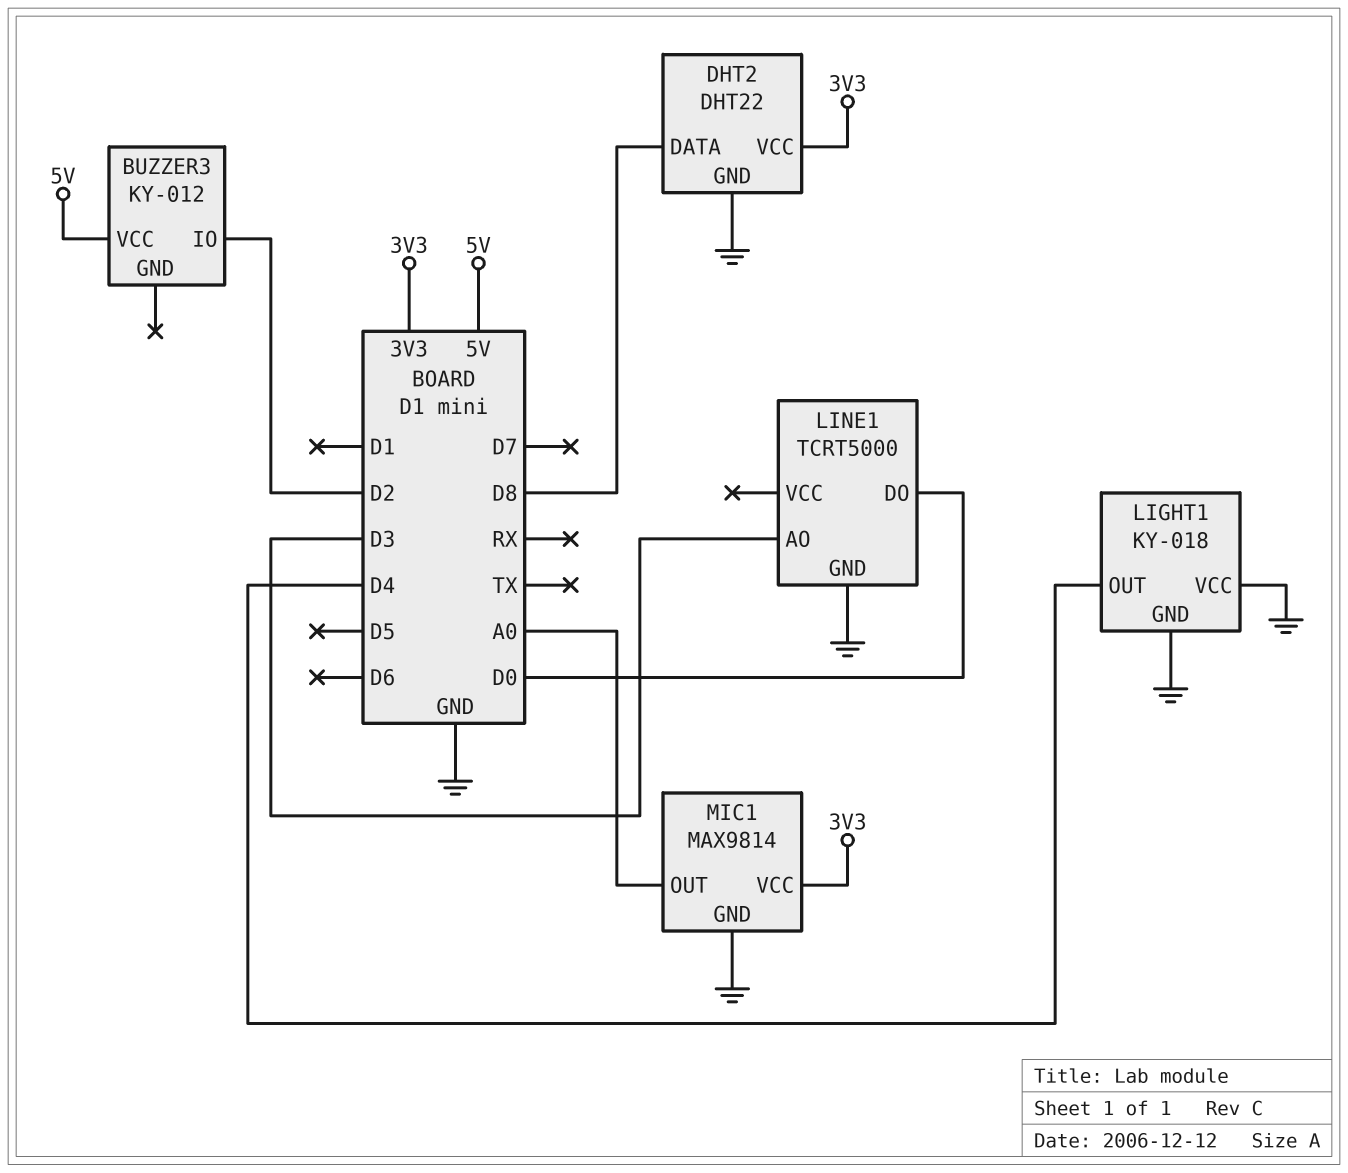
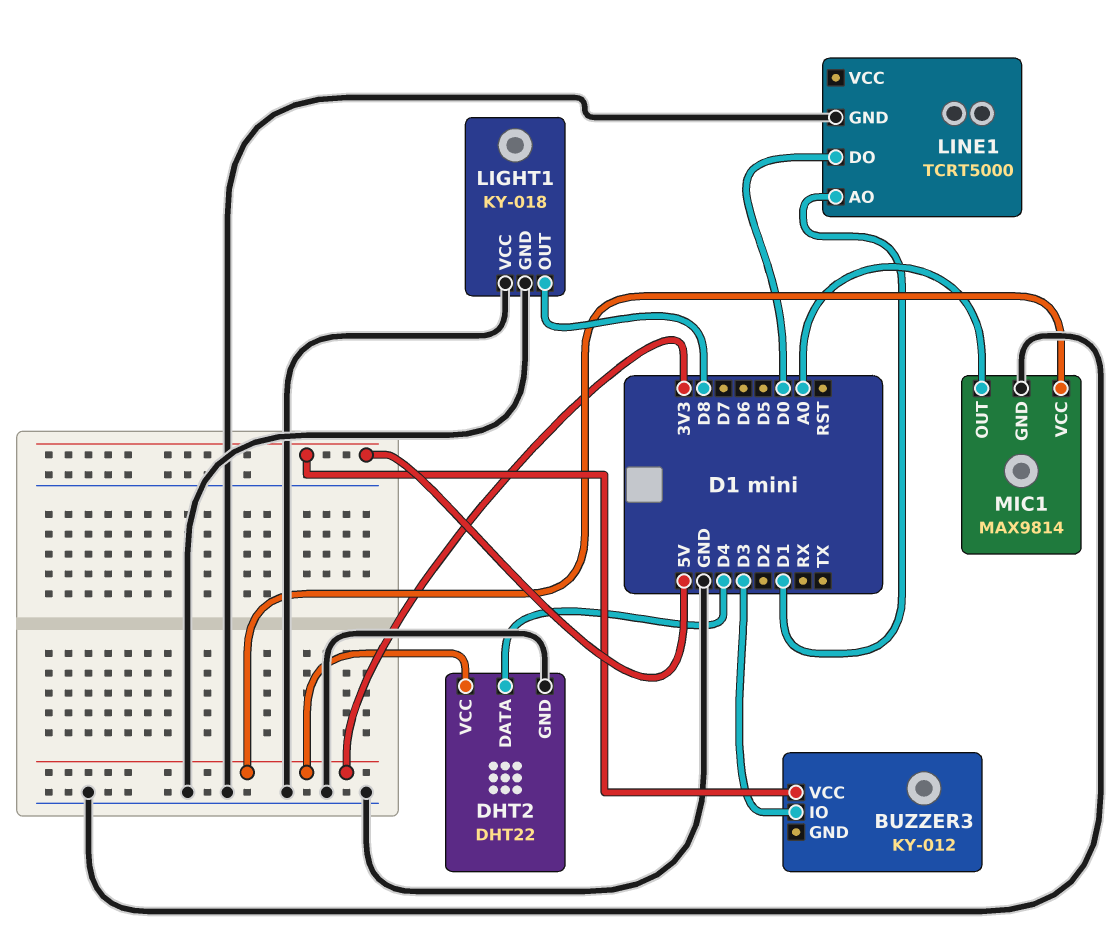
BUZZER3 pin IO: D2 -> D3
DHT2 pin DATA: D8 -> D4
LIGHT1 pin OUT: D4 -> D8
LINE1 pin AO: D3 -> D1

